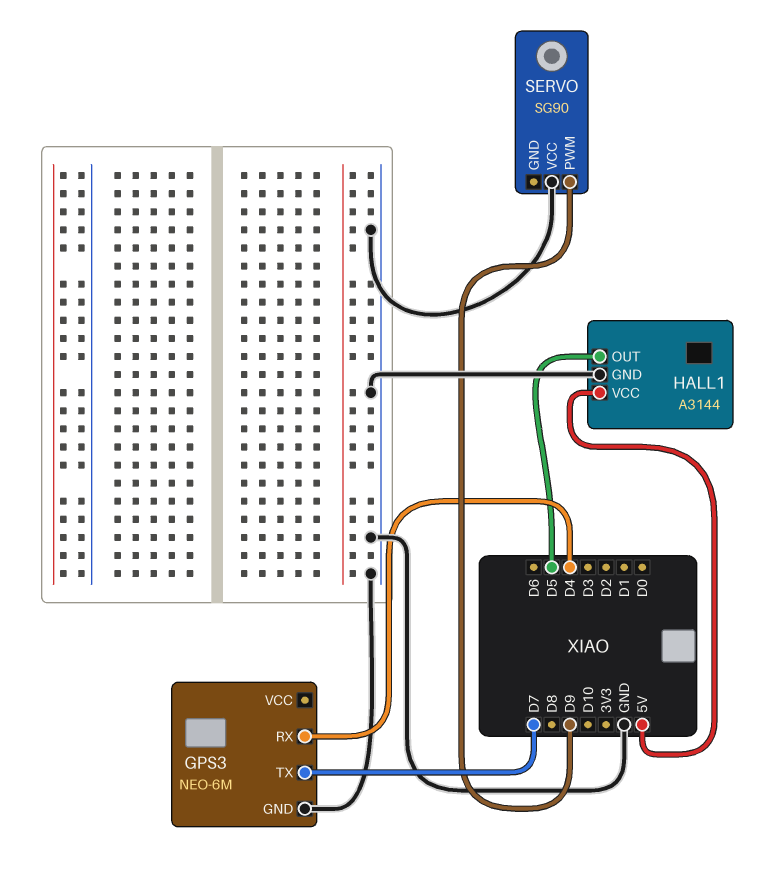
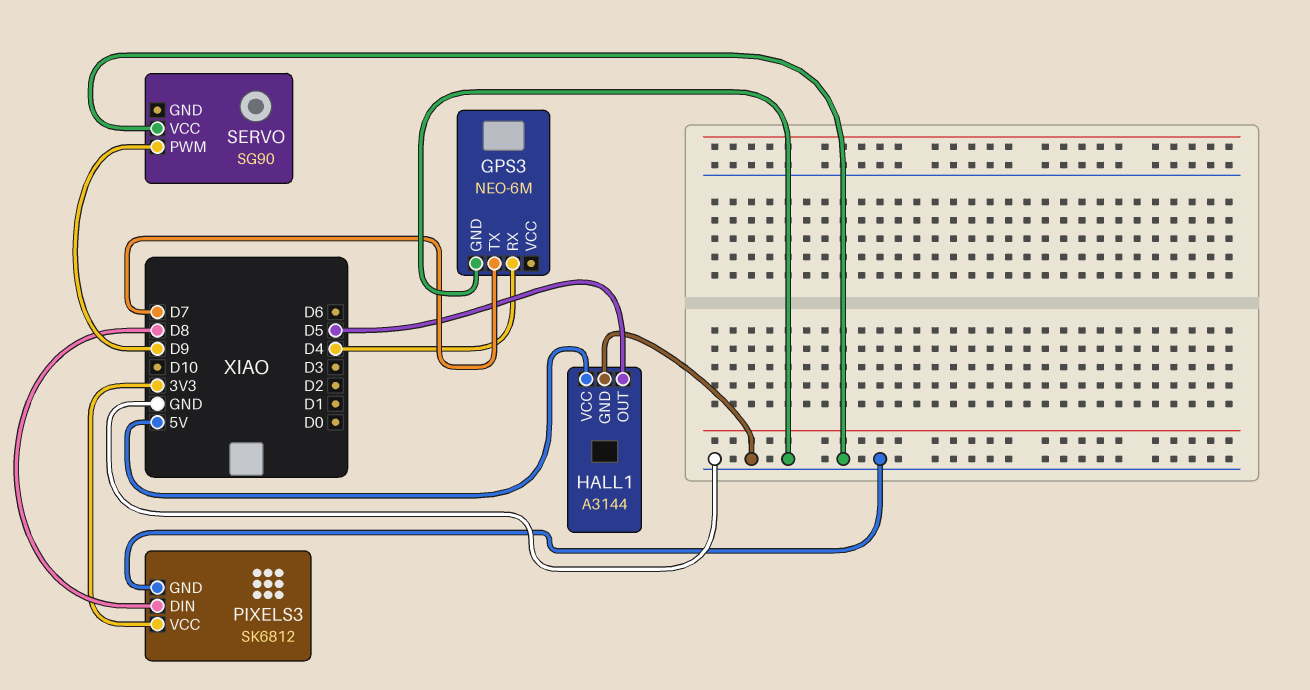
PIXELS3: none -> SK6812
PIXELS3 pin DIN: none -> D8
PIXELS3 pin GND: none -> GND
PIXELS3 pin VCC: none -> 3V3

